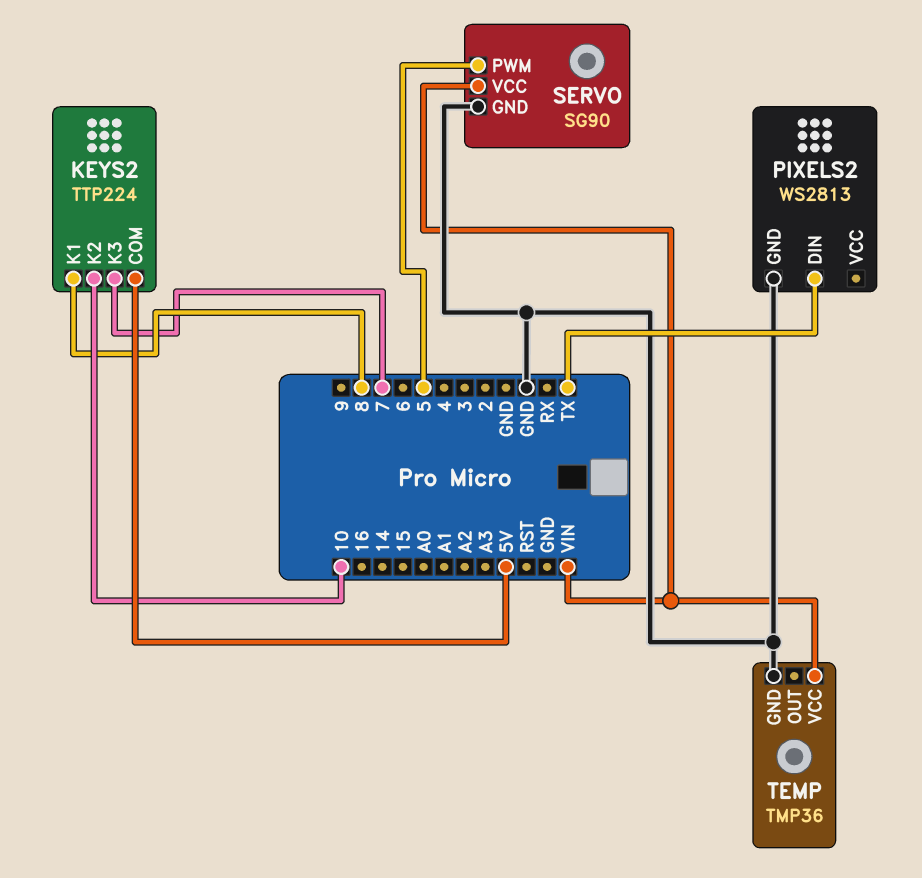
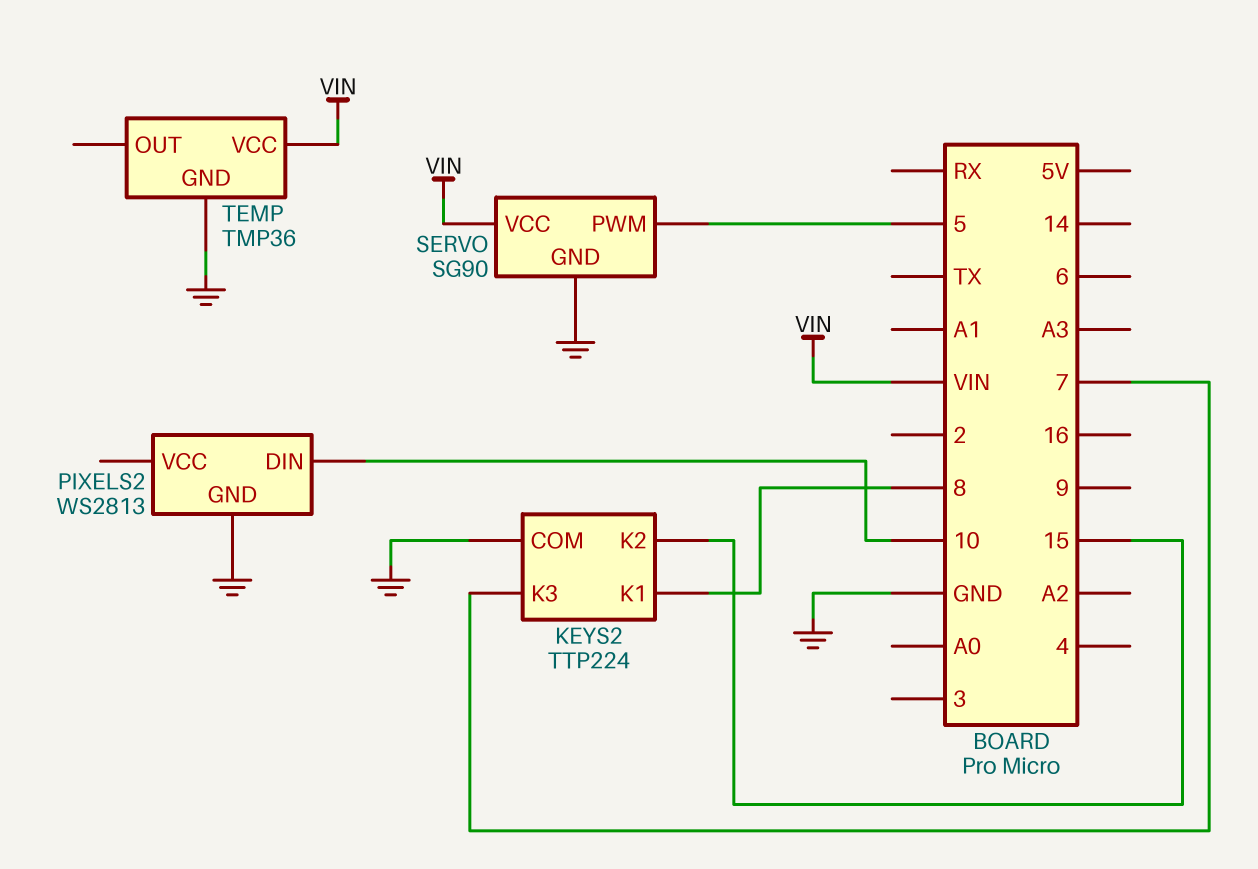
KEYS2 pin COM: 5V -> GND
KEYS2 pin K2: 10 -> 15
PIXELS2 pin DIN: TX -> 10

